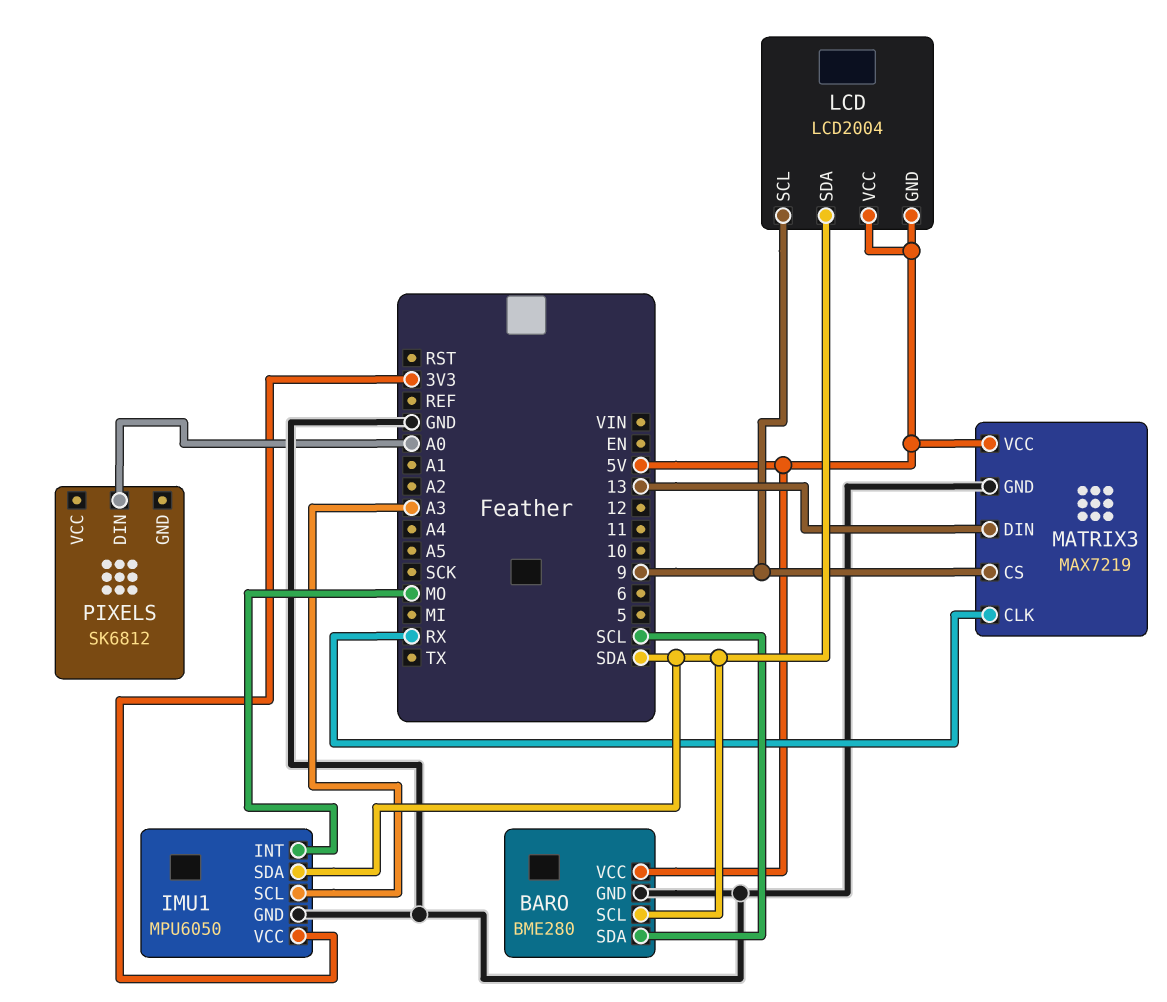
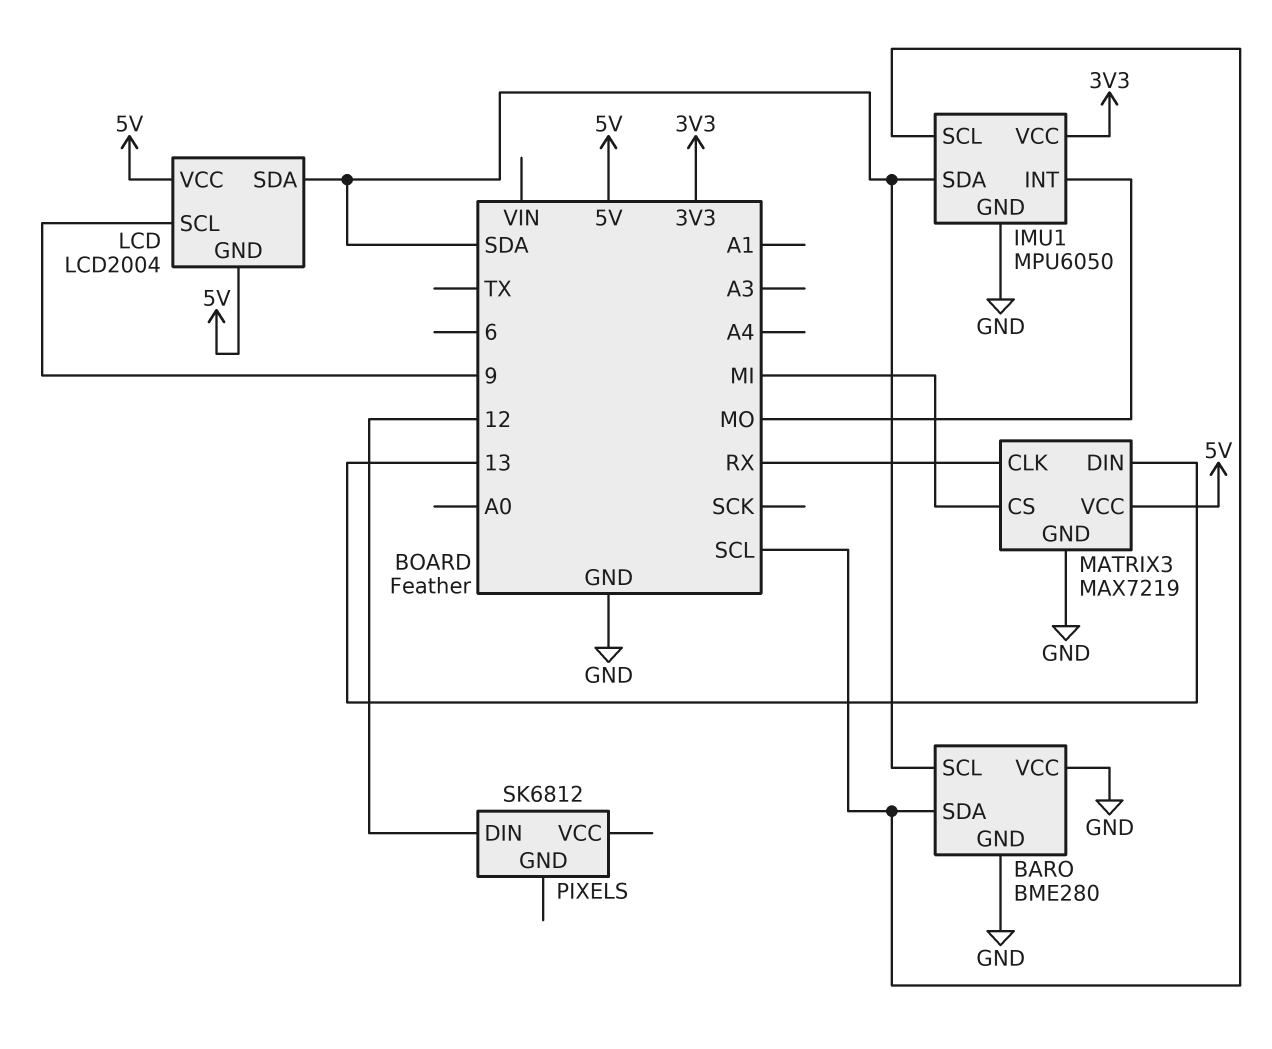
BARO pin VCC: 5V -> GND
IMU1 pin SCL: A3 -> SCL
MATRIX3 pin CS: 9 -> MI
PIXELS pin DIN: A0 -> 12

